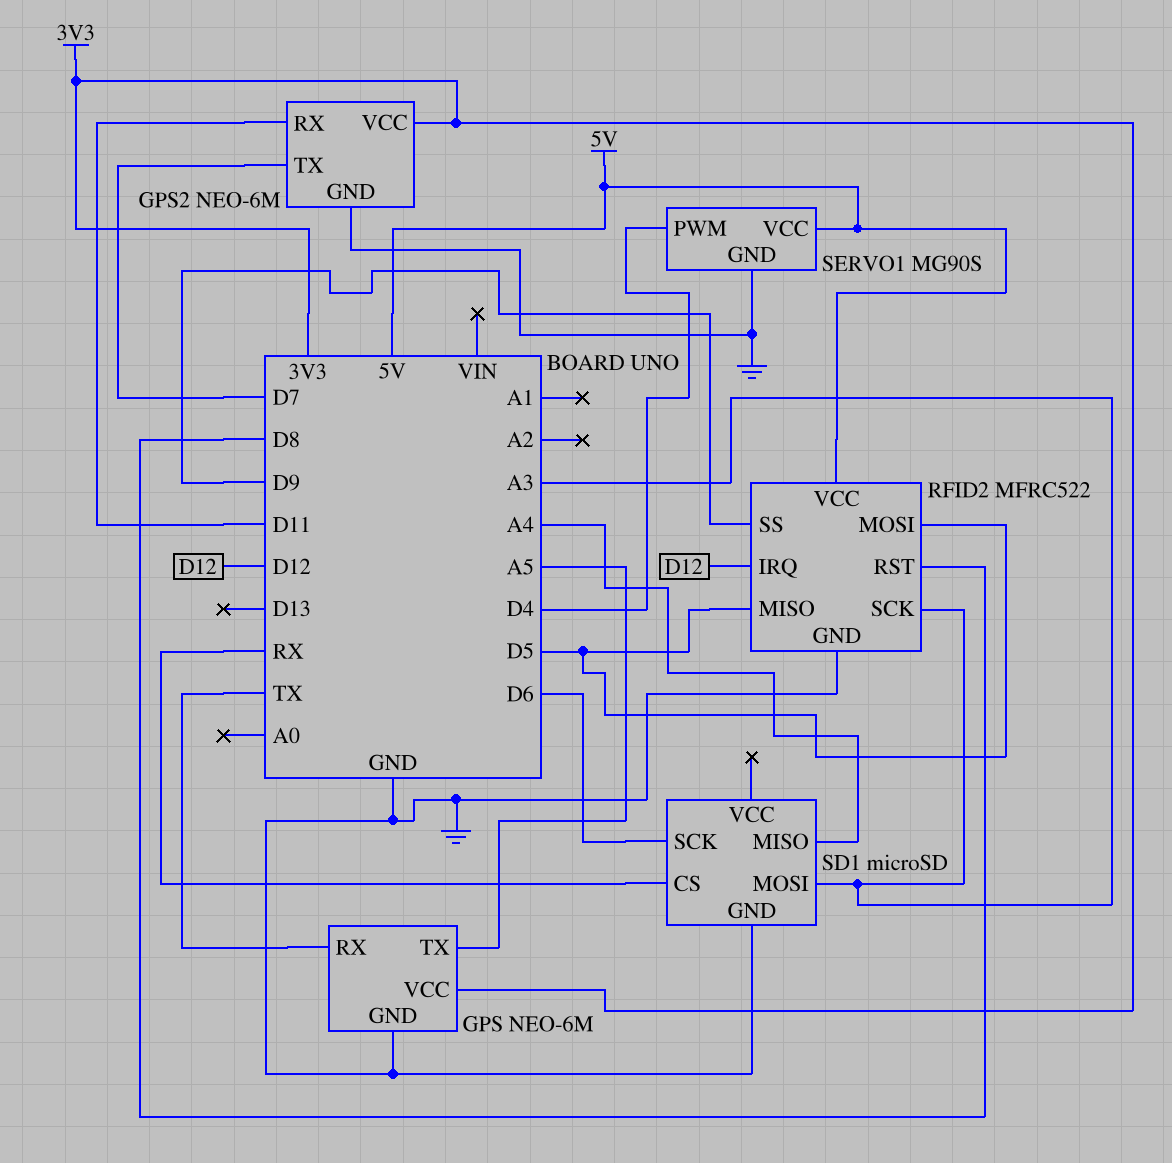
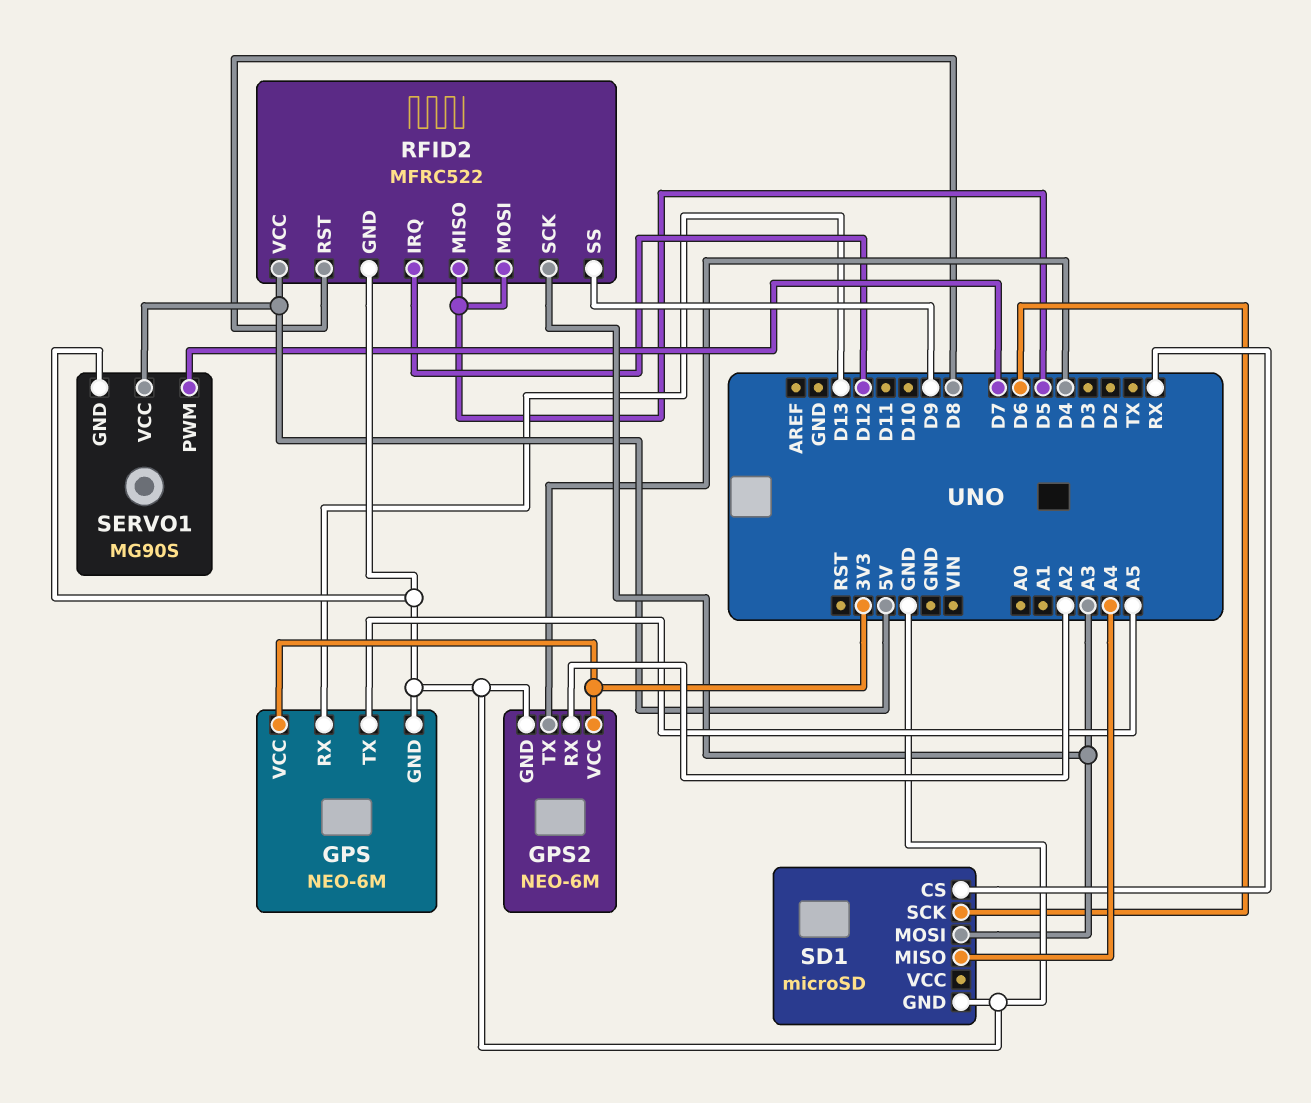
GPS pin RX: TX -> D13
GPS2 pin RX: D11 -> A2
GPS2 pin TX: D7 -> D4
SERVO1 pin PWM: D4 -> D7

